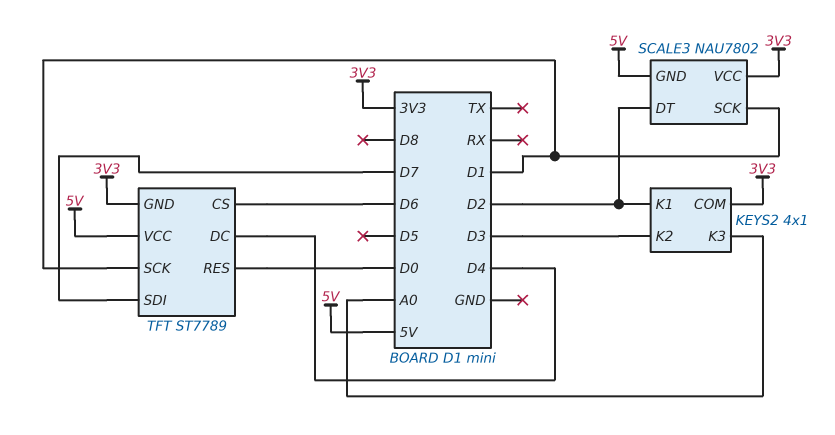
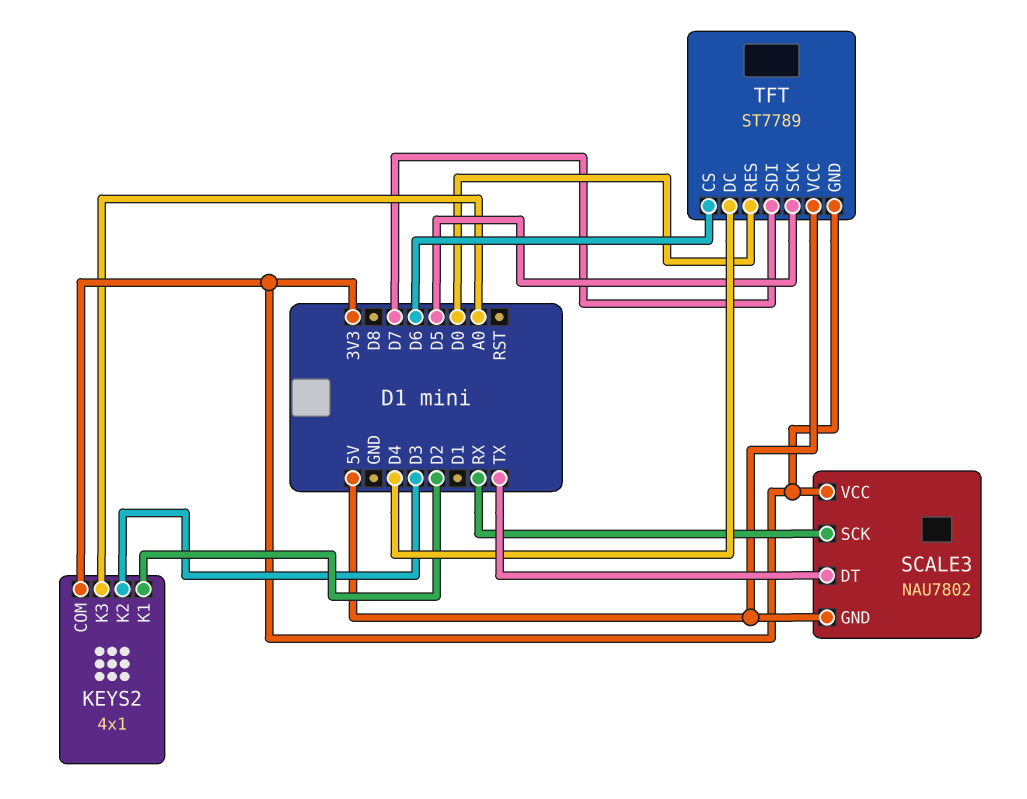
SCALE3 pin DT: D2 -> TX
SCALE3 pin SCK: D1 -> RX
TFT pin SCK: D1 -> D5

